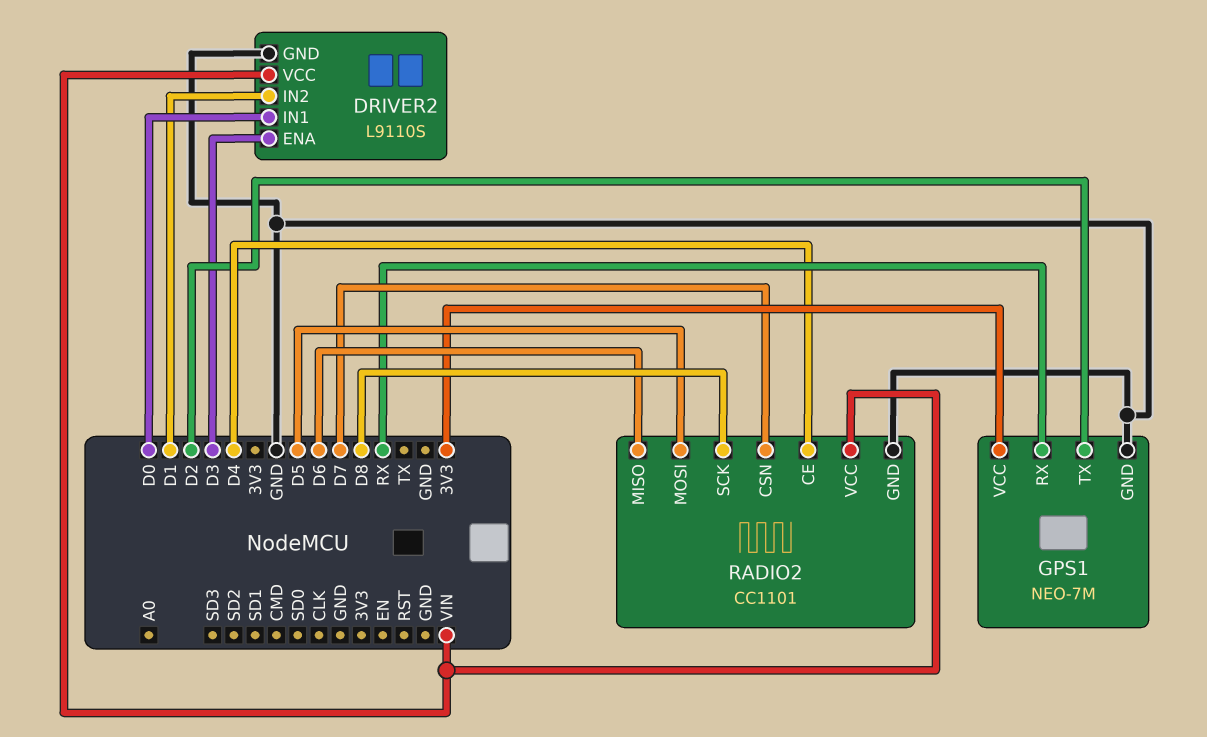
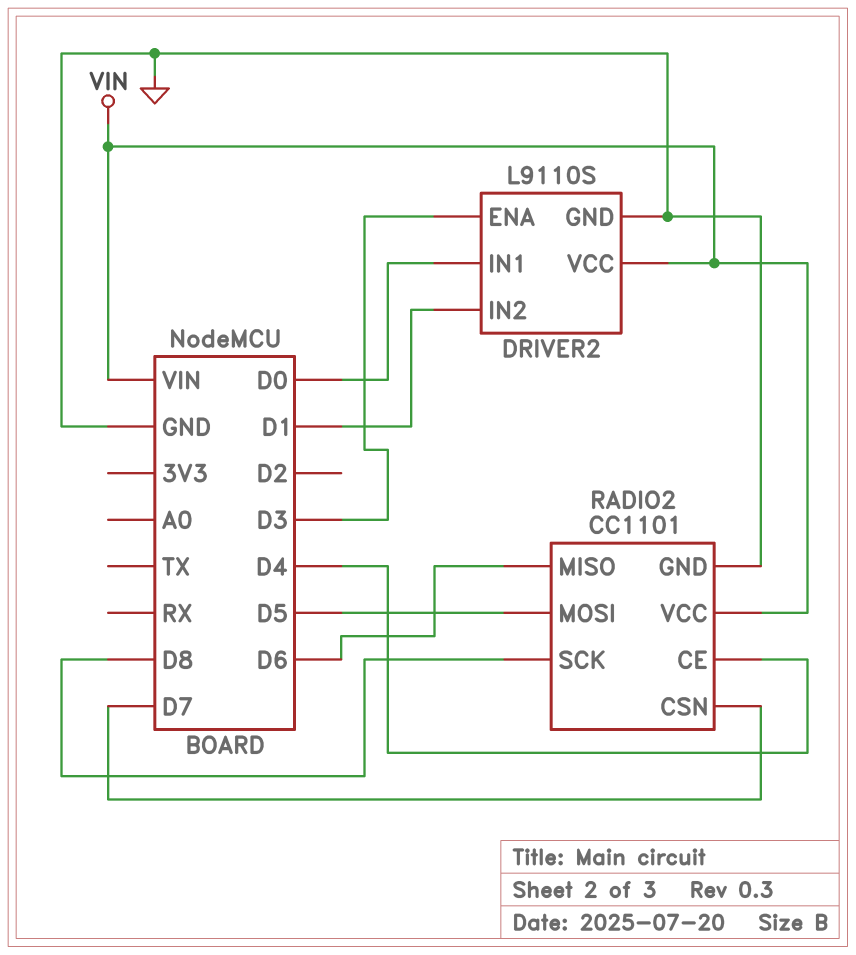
GPS1: NEO-7M -> none
GPS1 pin GND: GND -> none
GPS1 pin RX: RX -> none
GPS1 pin TX: D2 -> none
GPS1 pin VCC: 3V3 -> none

